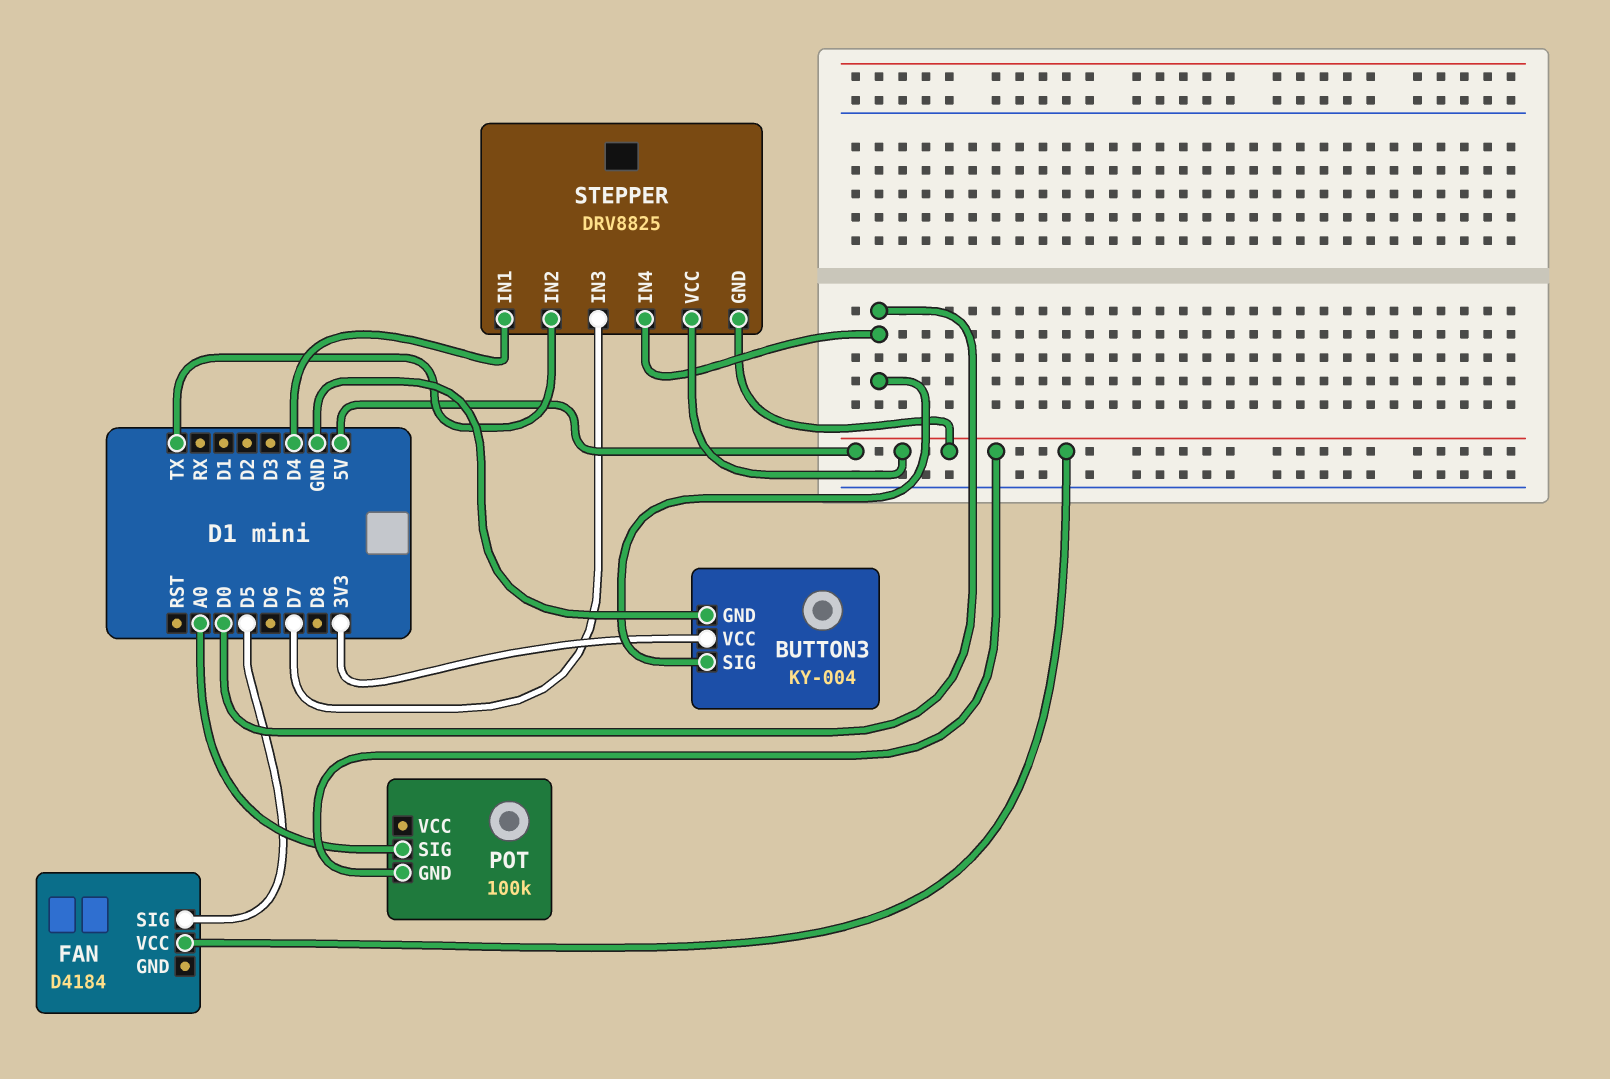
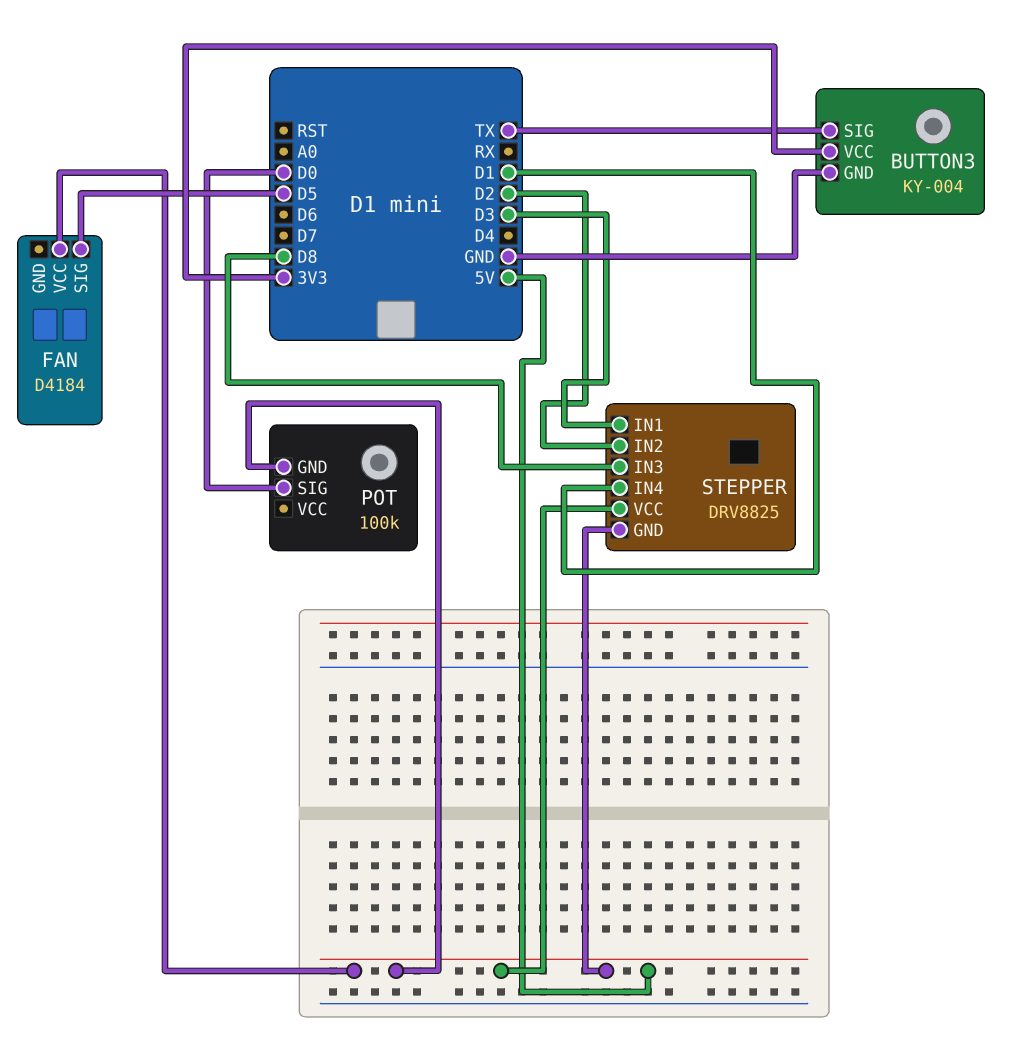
BUTTON3 pin SIG: D0 -> TX
POT pin SIG: A0 -> D0
STEPPER pin IN1: D4 -> D3
STEPPER pin IN2: TX -> D2
STEPPER pin IN3: D7 -> D8
STEPPER pin IN4: D0 -> D1

